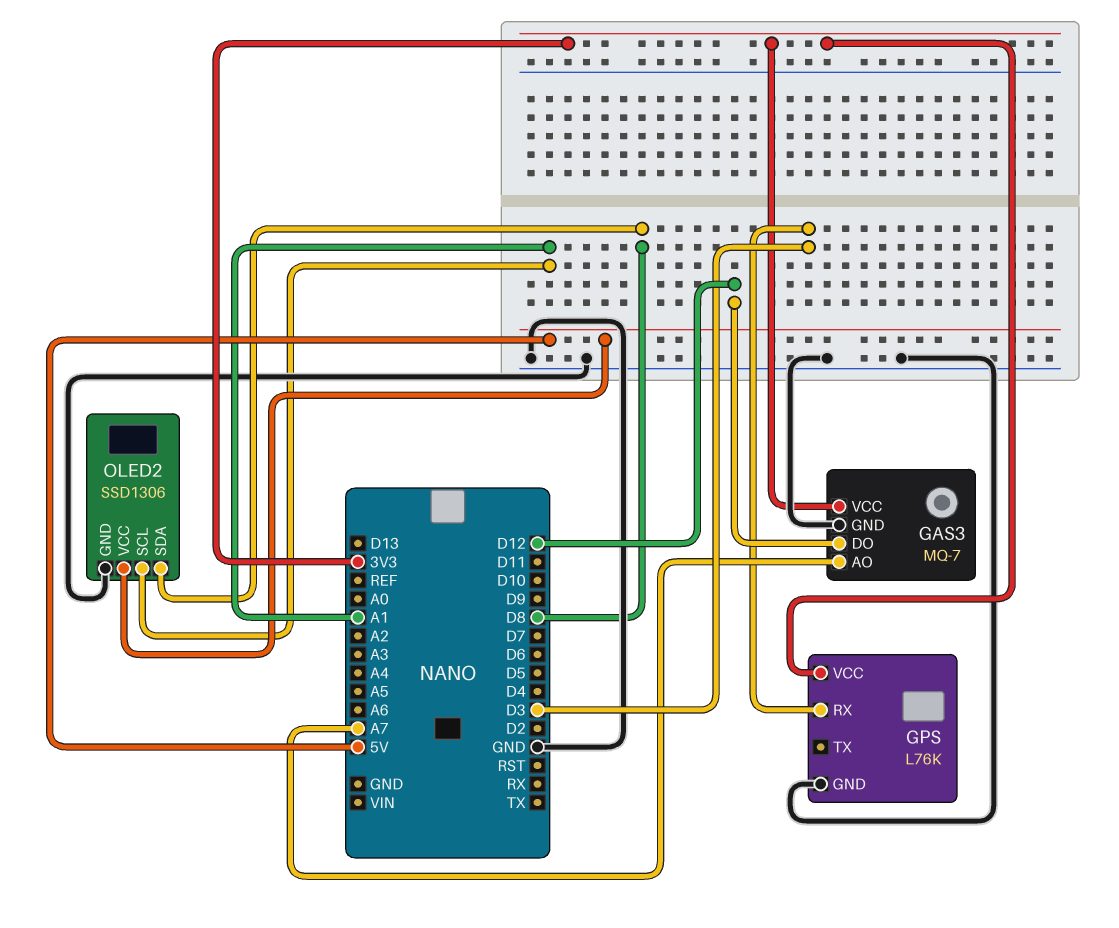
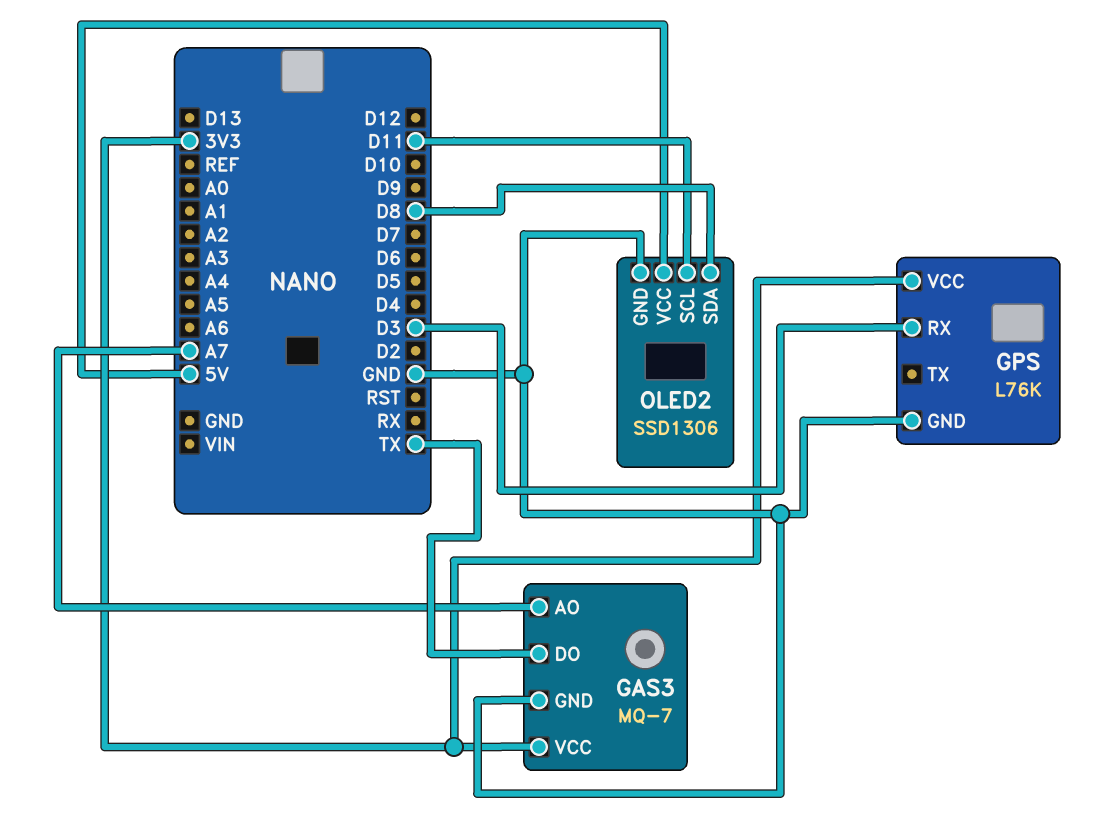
GAS3 pin DO: D12 -> TX
OLED2 pin SCL: A1 -> D11

